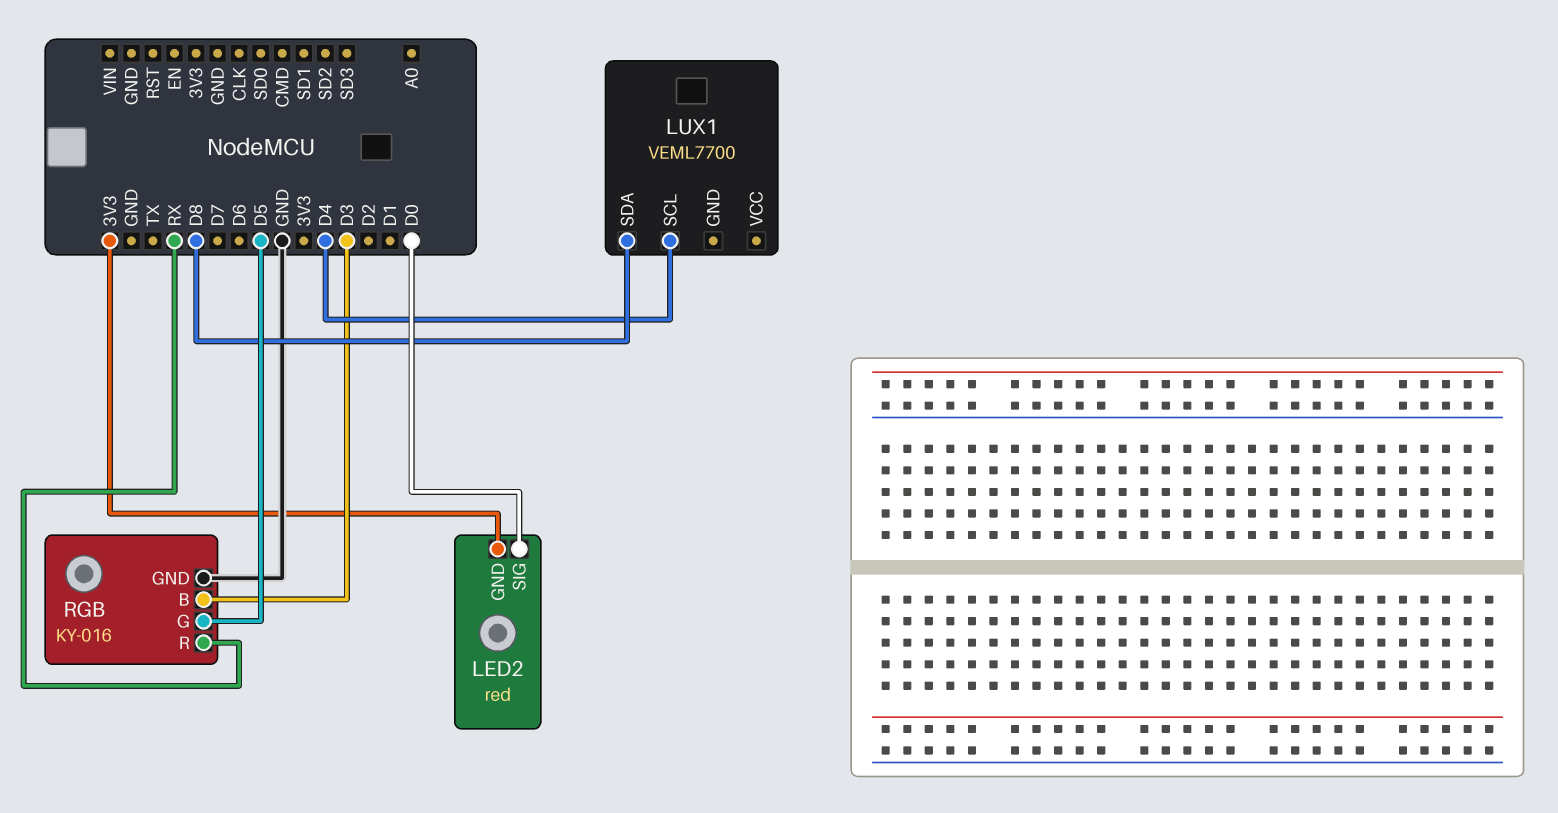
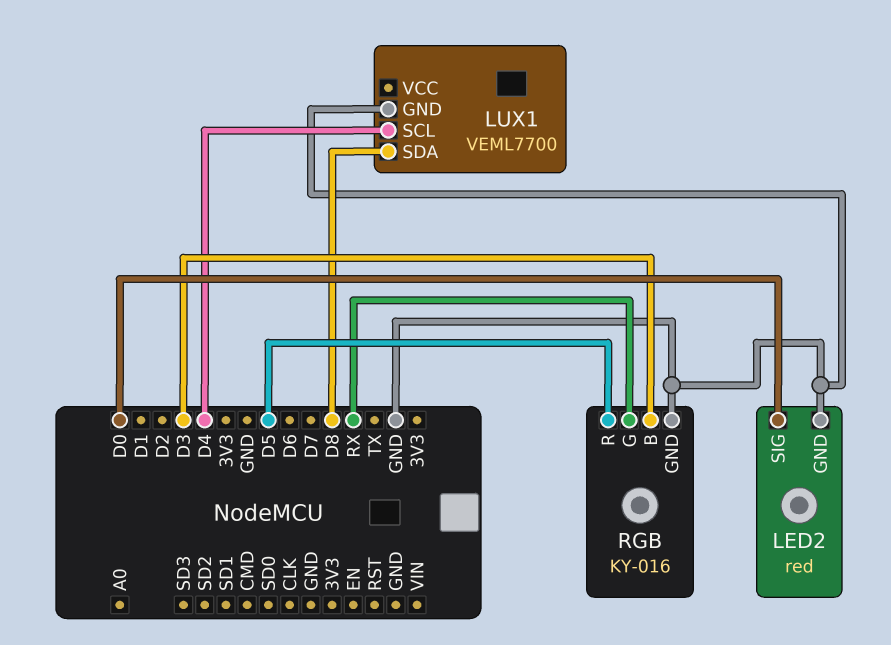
LED2 pin GND: 3V3 -> GND
LUX1 pin GND: none -> GND
RGB pin G: D5 -> RX
RGB pin R: RX -> D5

